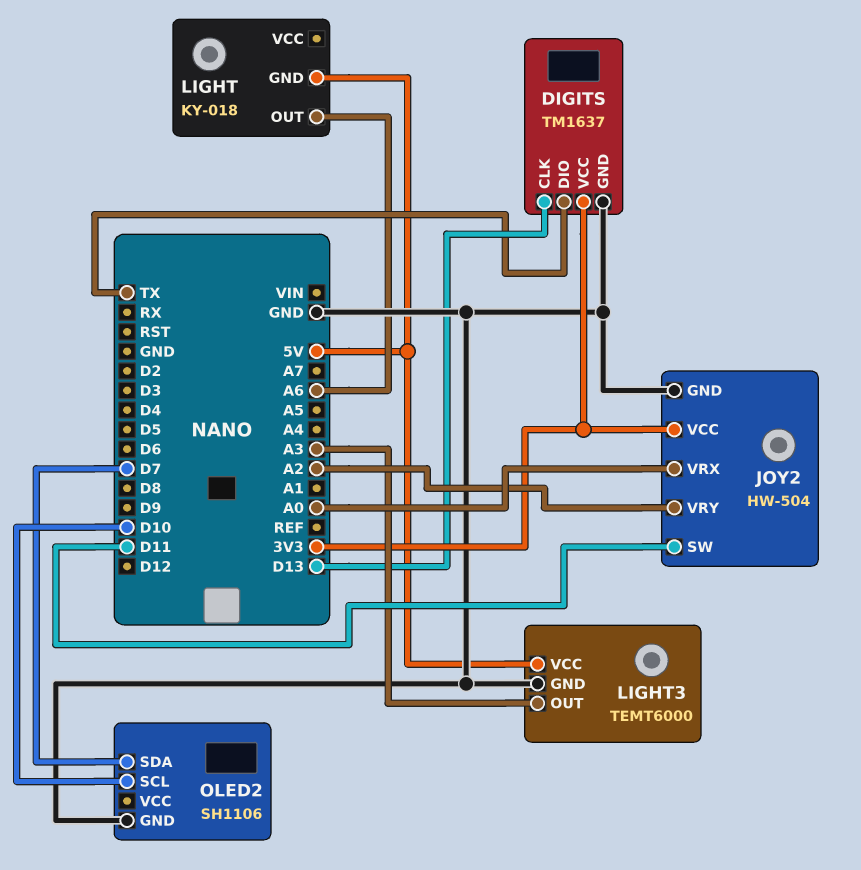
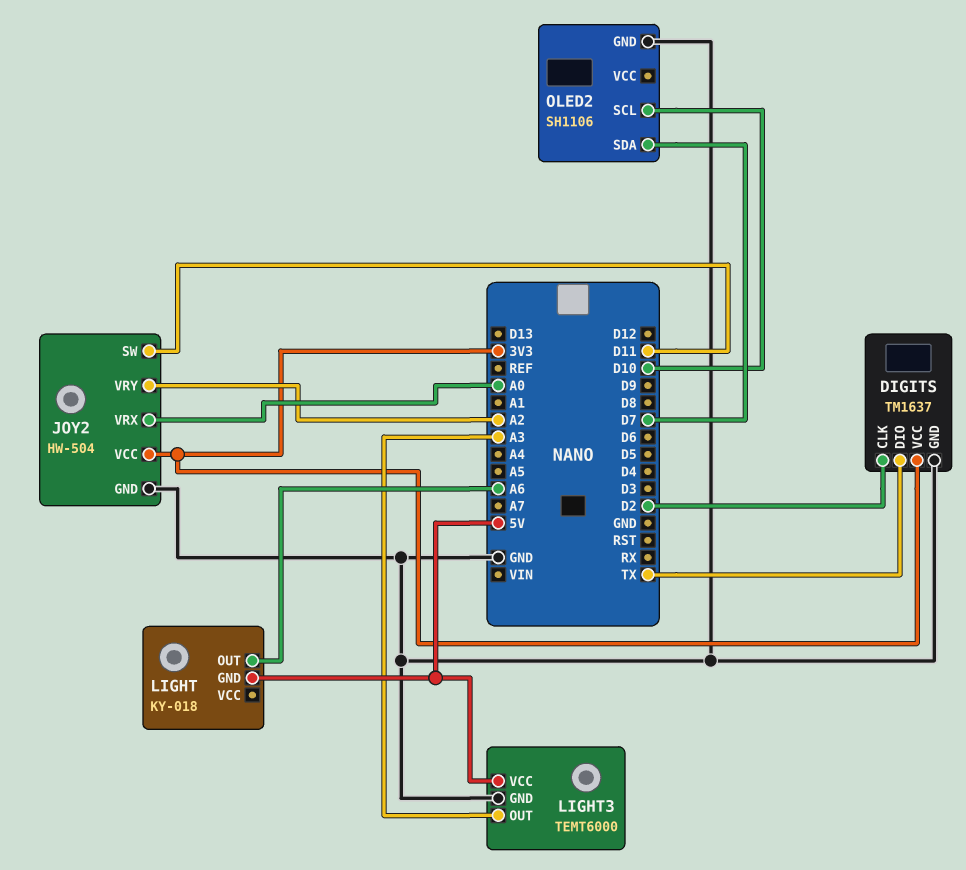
DIGITS pin CLK: D13 -> D2

